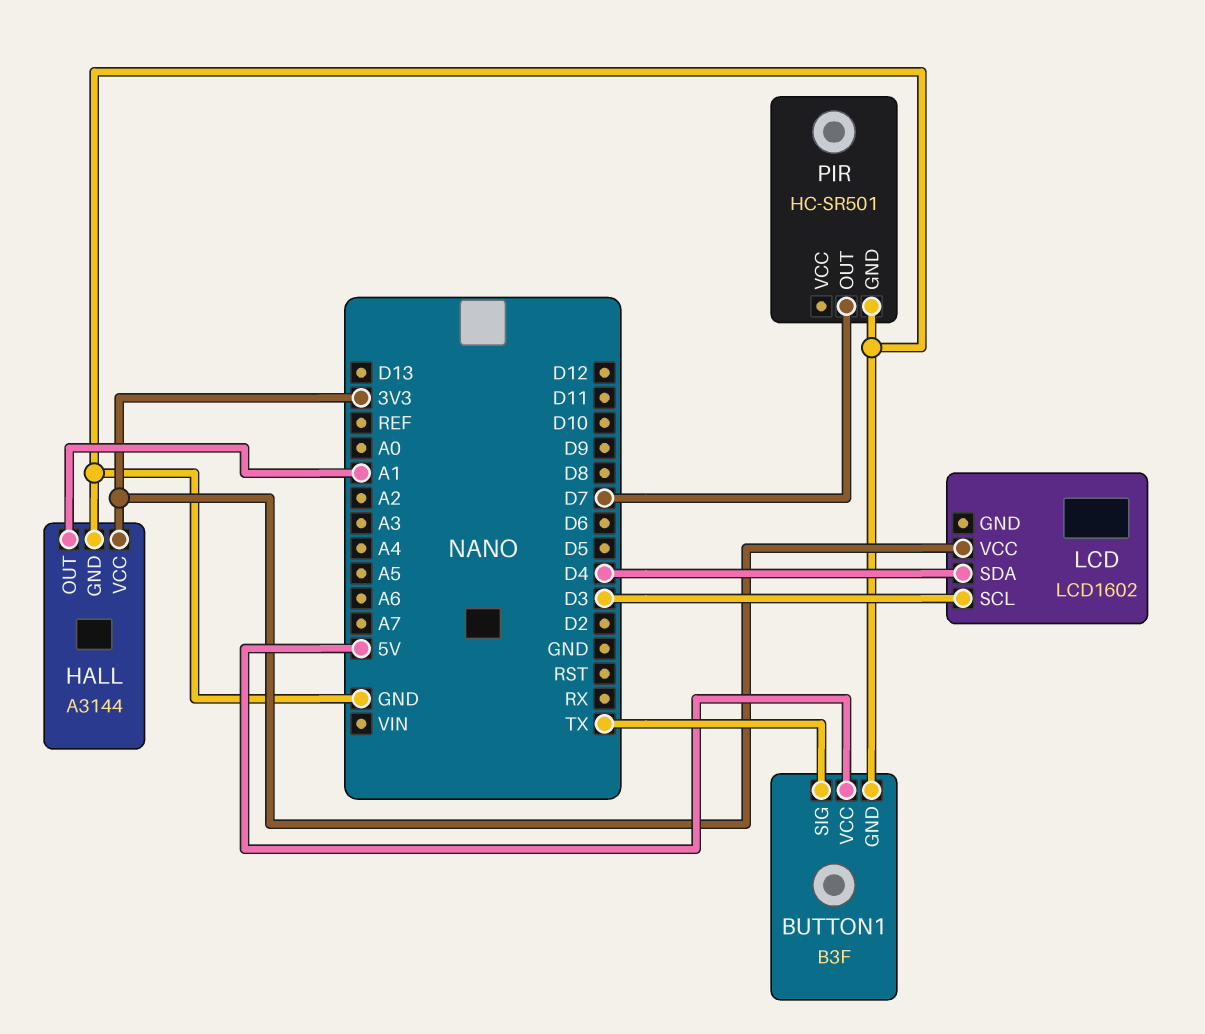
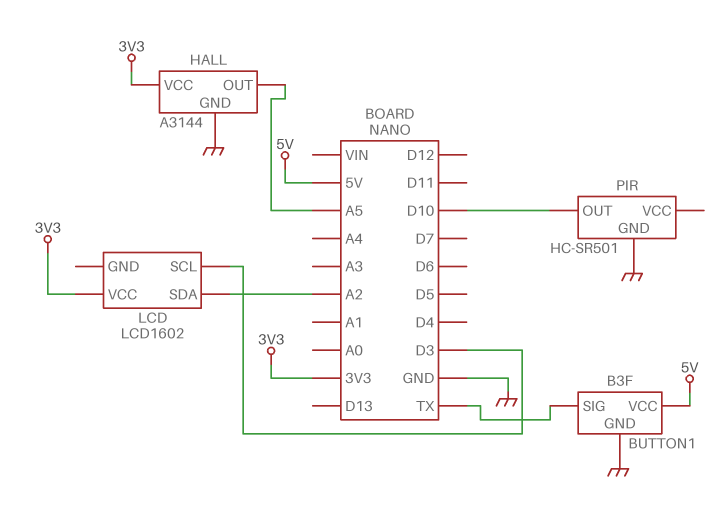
HALL pin OUT: A1 -> A5
LCD pin SDA: D4 -> A2
PIR pin OUT: D7 -> D10

